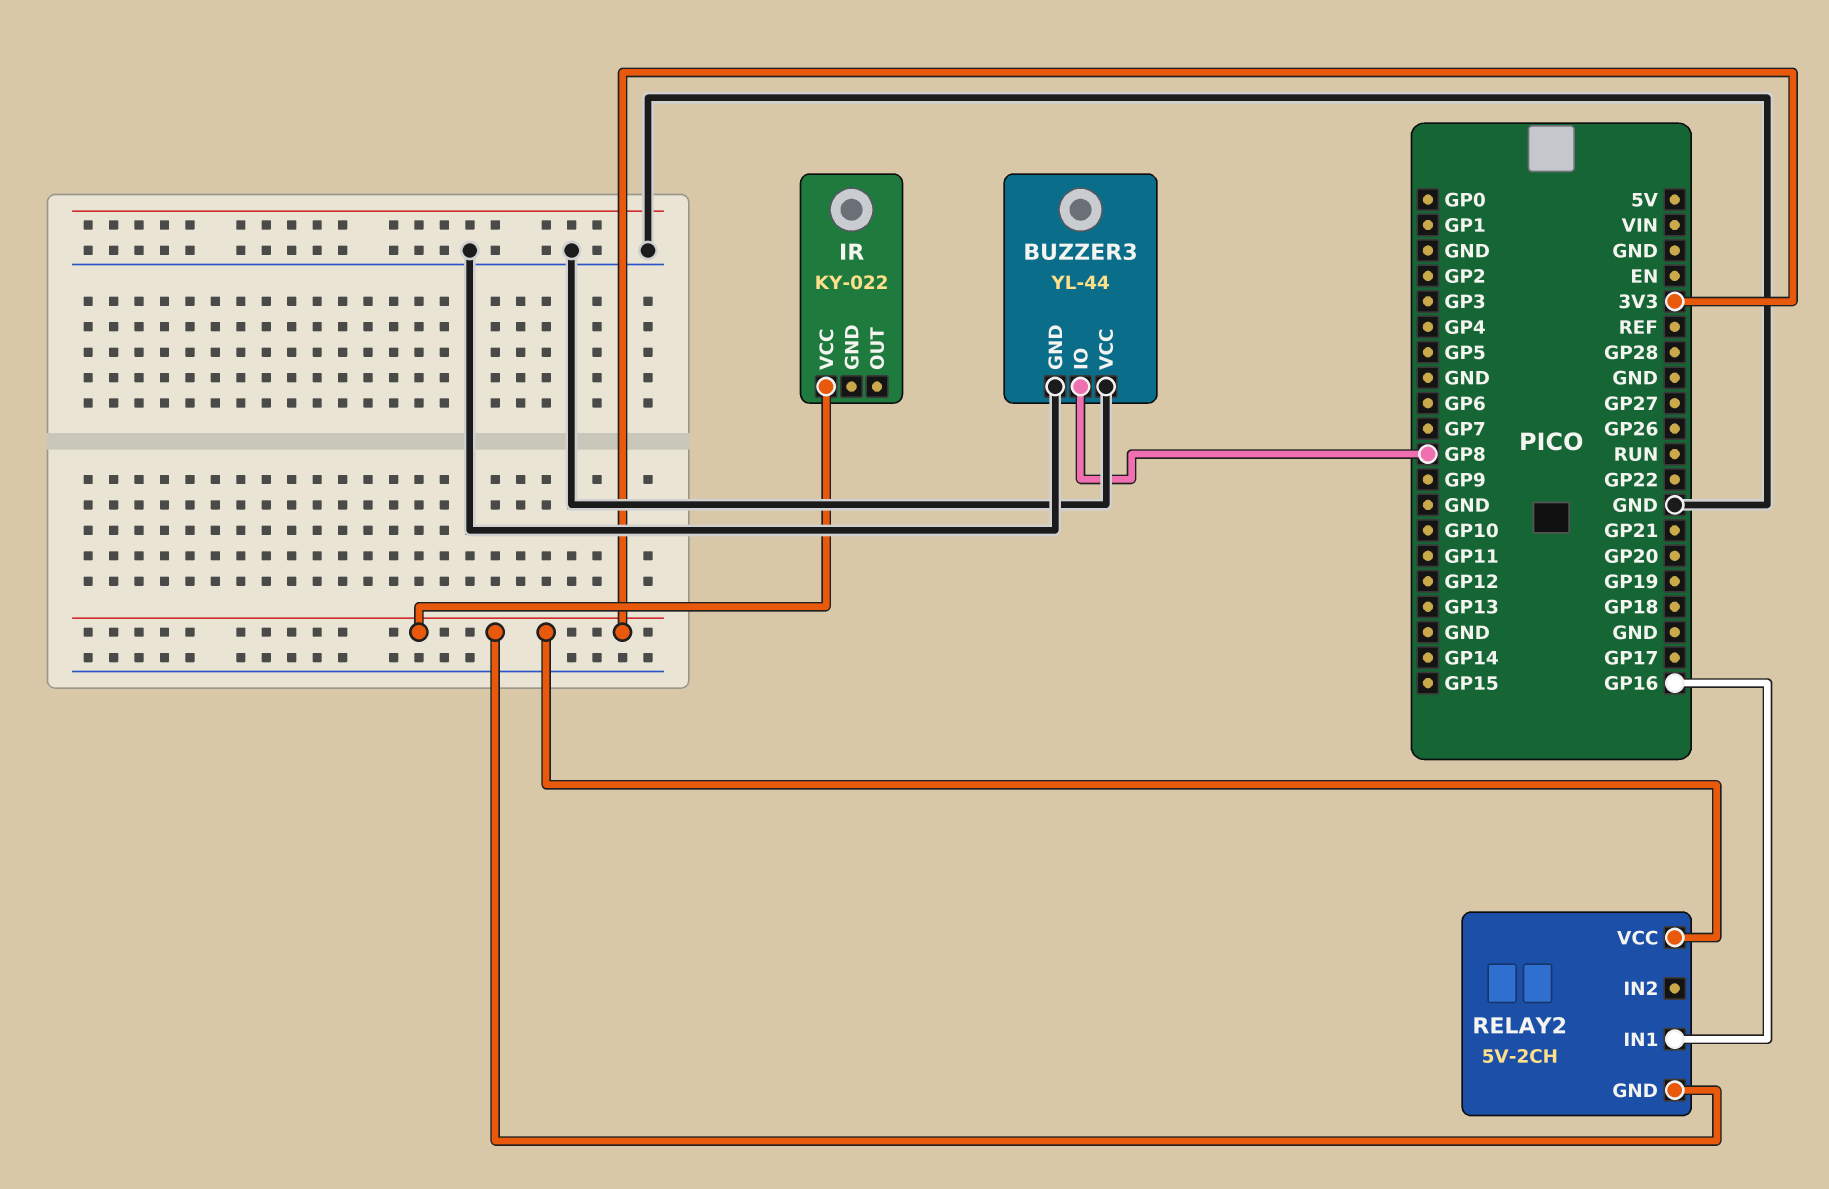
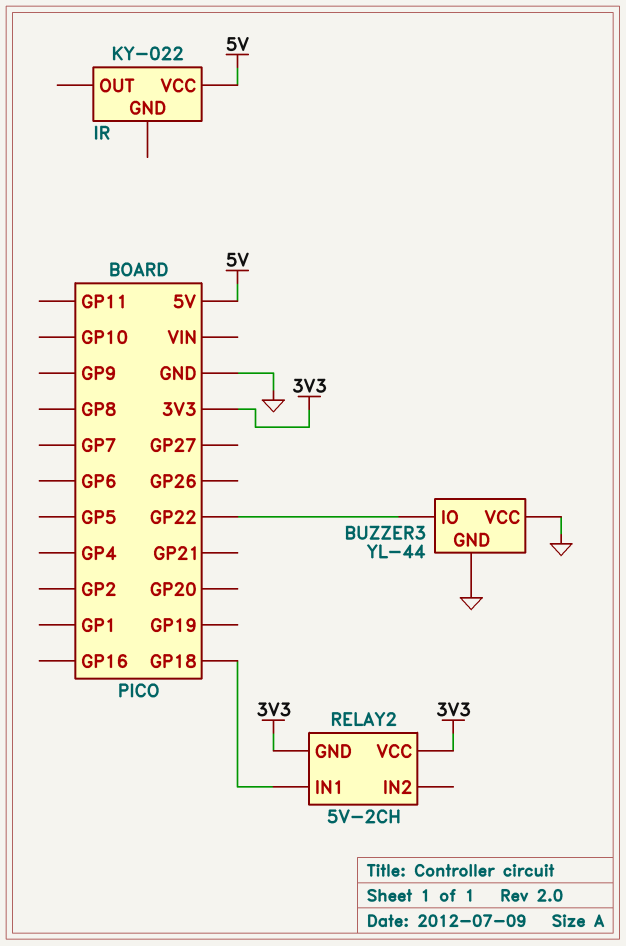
BUZZER3 pin IO: GP8 -> GP22
IR pin VCC: 3V3 -> 5V
RELAY2 pin IN1: GP16 -> GP18

